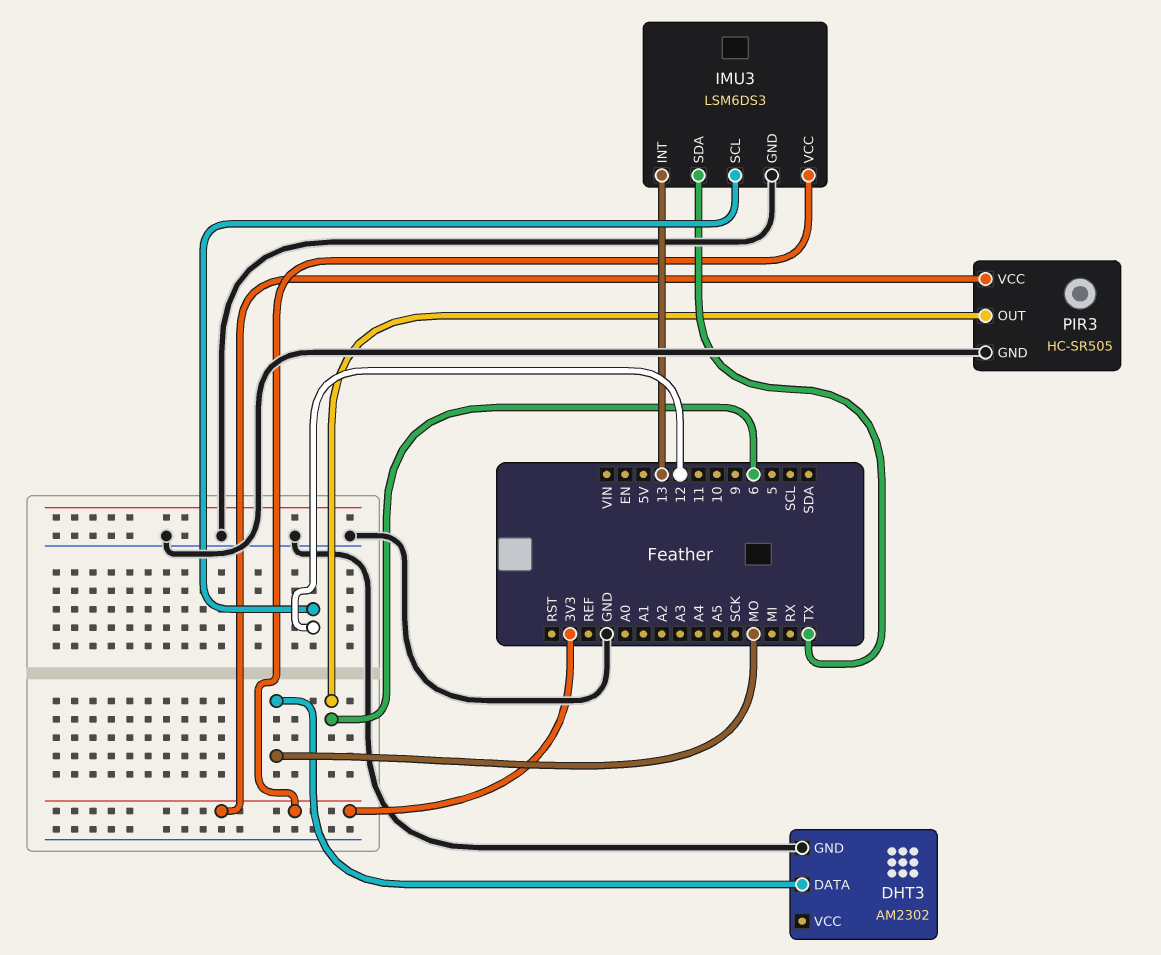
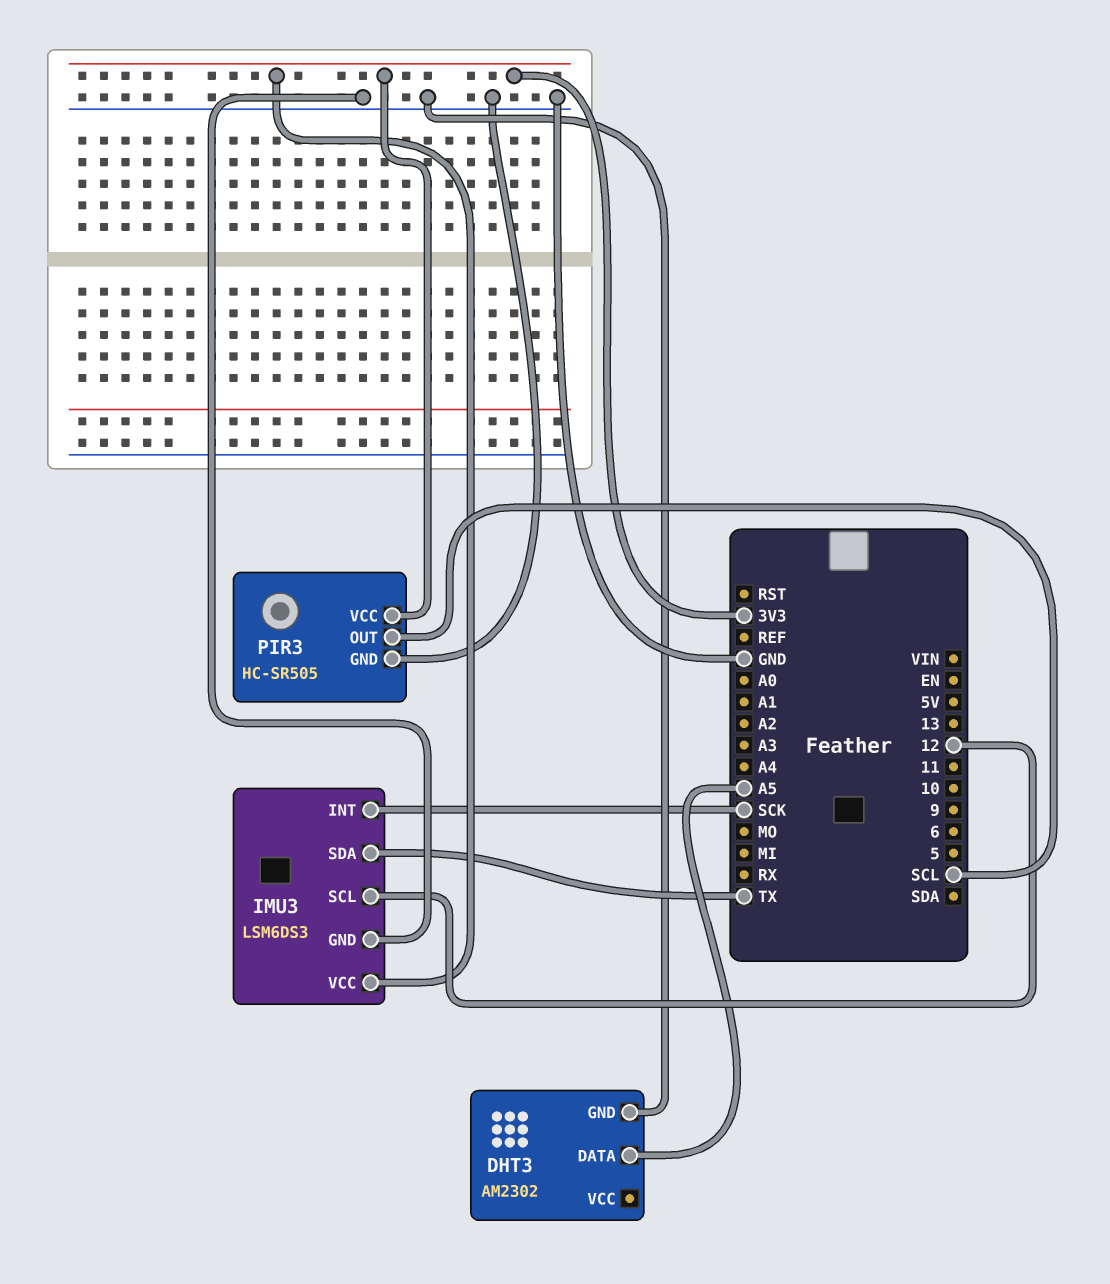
DHT3 pin DATA: MO -> A5
IMU3 pin INT: 13 -> SCK
PIR3 pin OUT: 6 -> SCL

